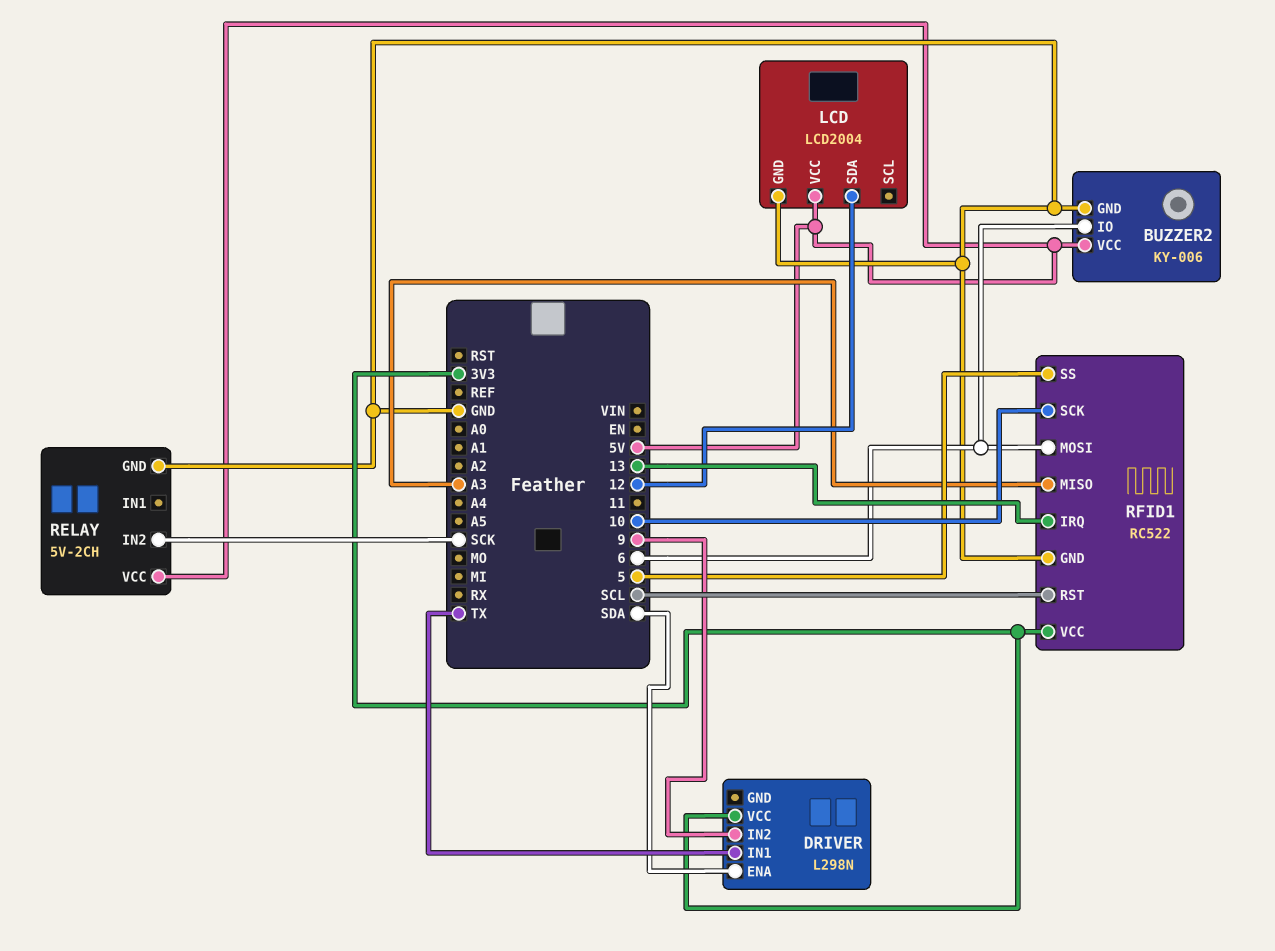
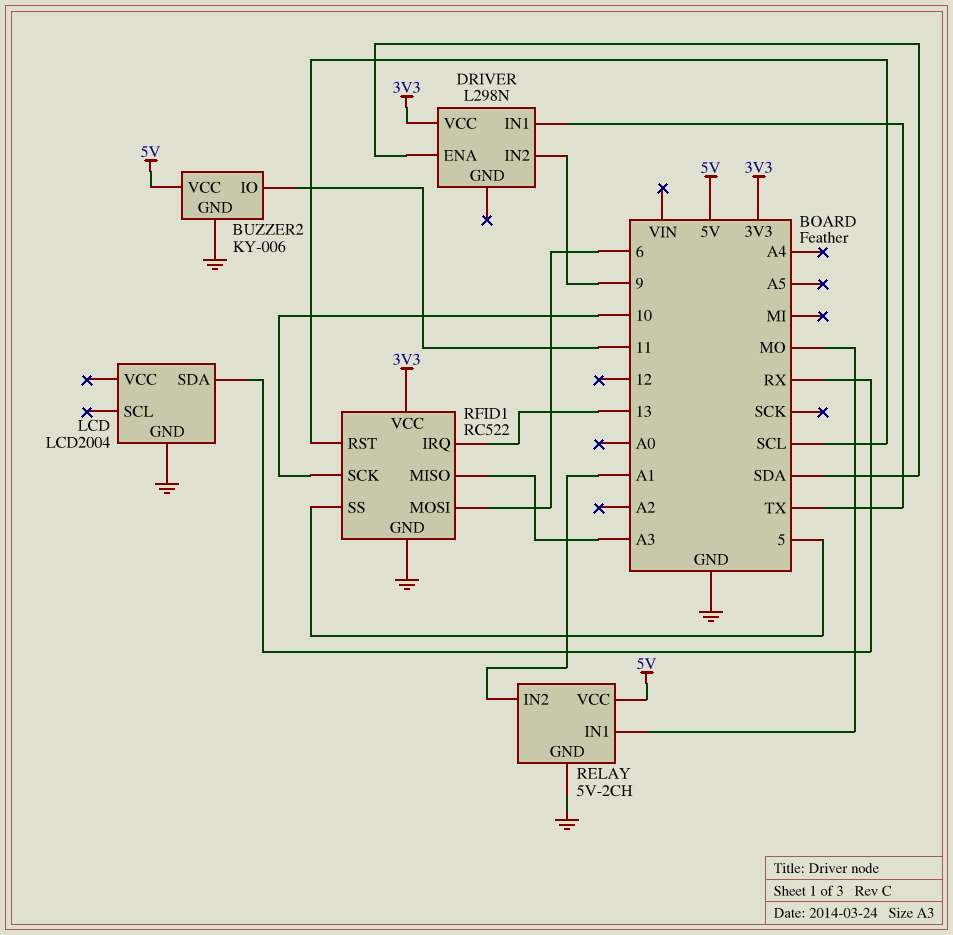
BUZZER2 pin IO: 6 -> 11
LCD pin SDA: 12 -> RX
LCD pin VCC: 5V -> none
RELAY pin IN1: none -> MO
RELAY pin IN2: SCK -> A1

